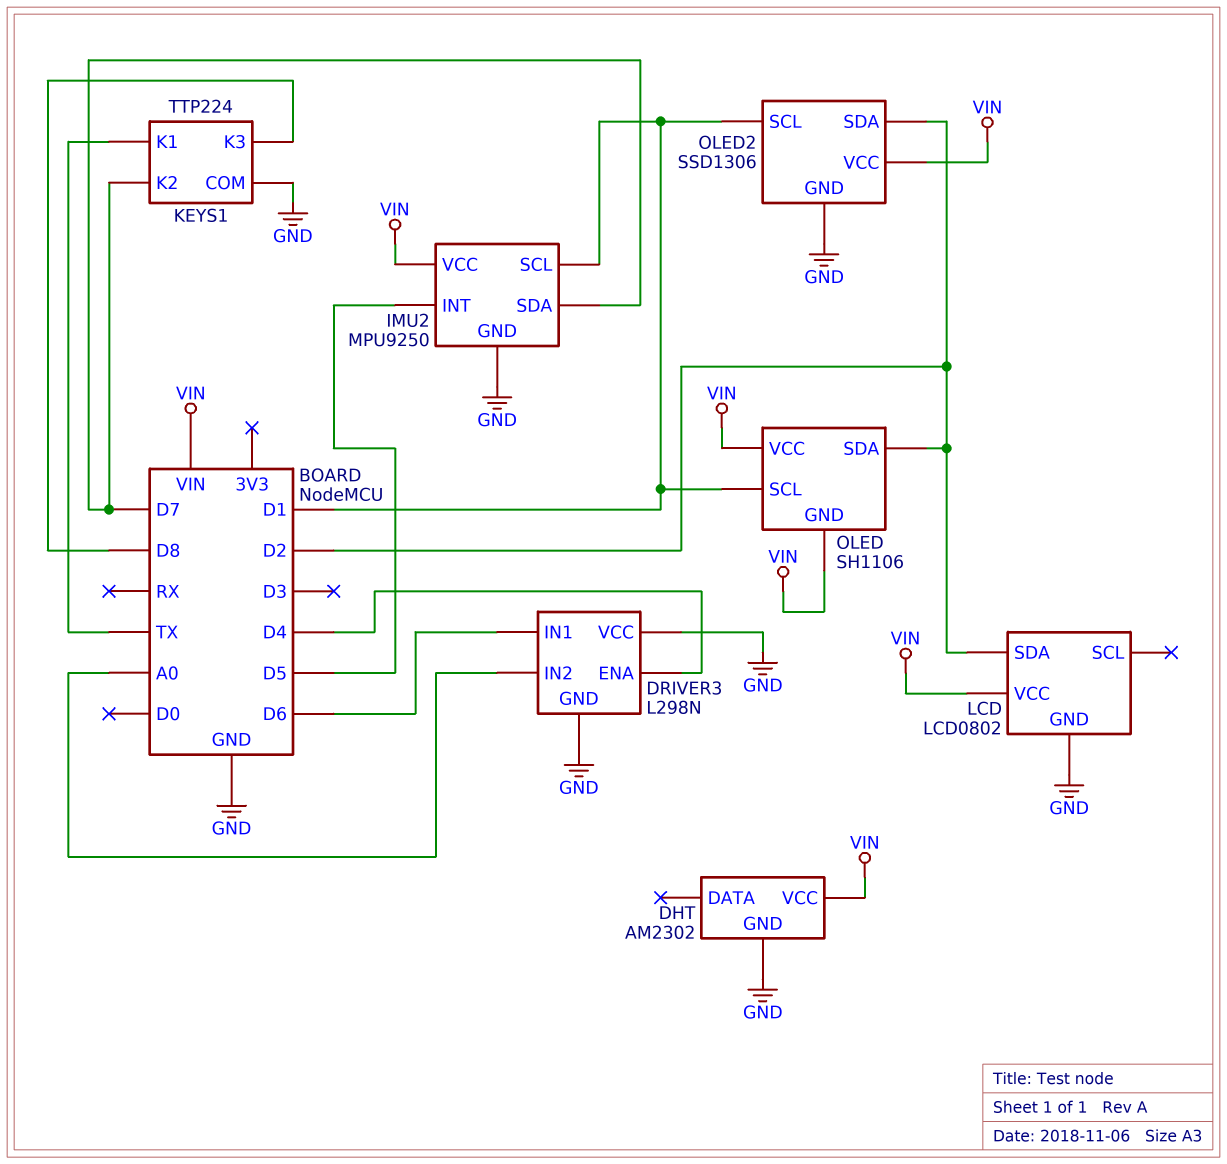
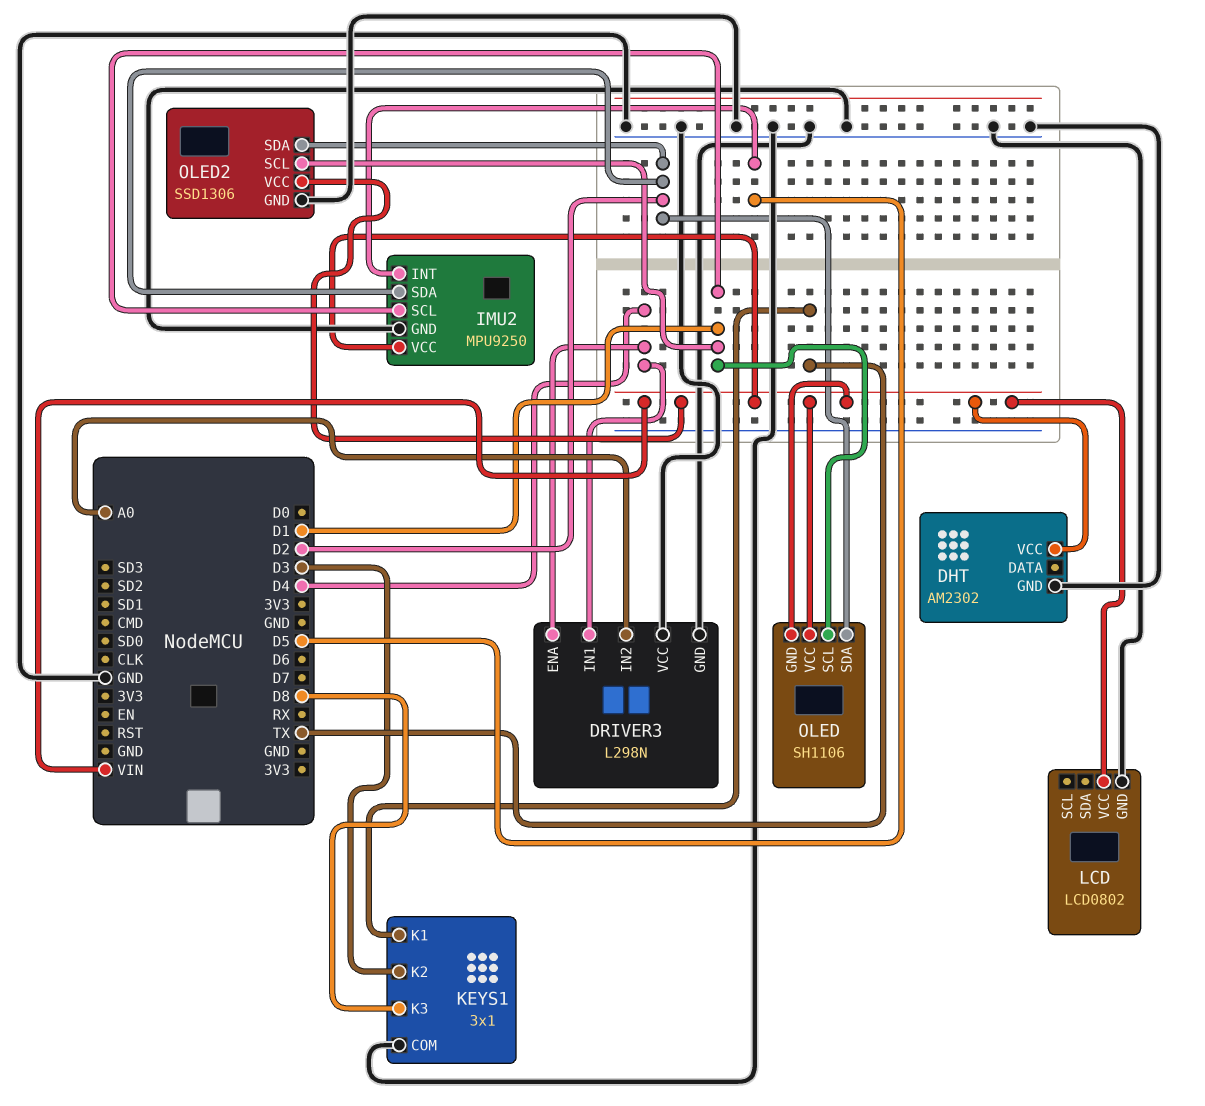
DRIVER3 pin IN1: D6 -> D4
IMU2 pin SDA: D7 -> D2
KEYS1: TTP224 -> 3x1
KEYS1 pin K2: D7 -> D3
LCD pin SDA: D2 -> none

